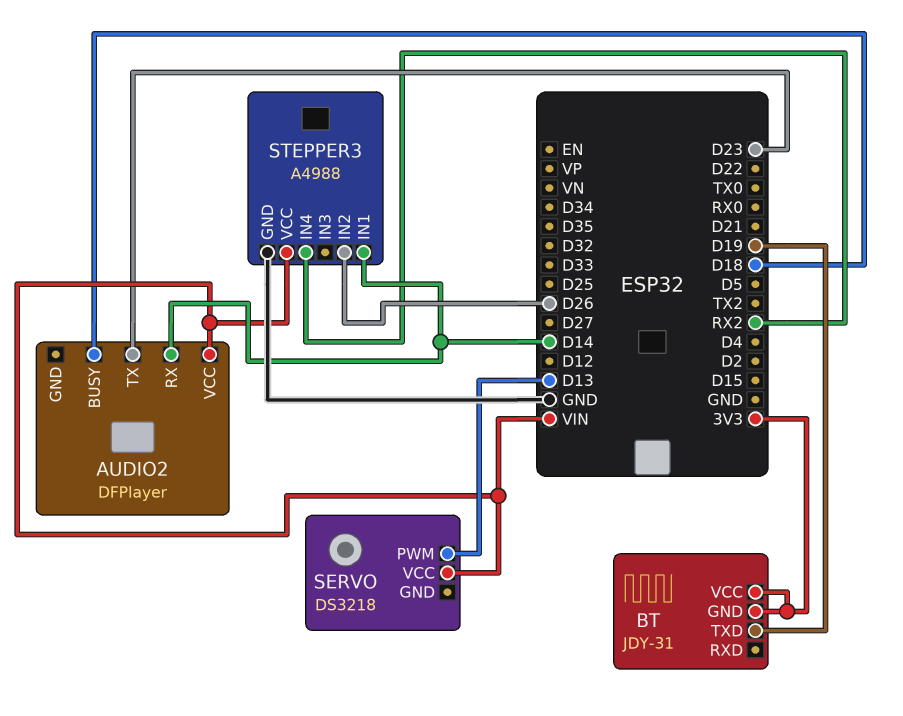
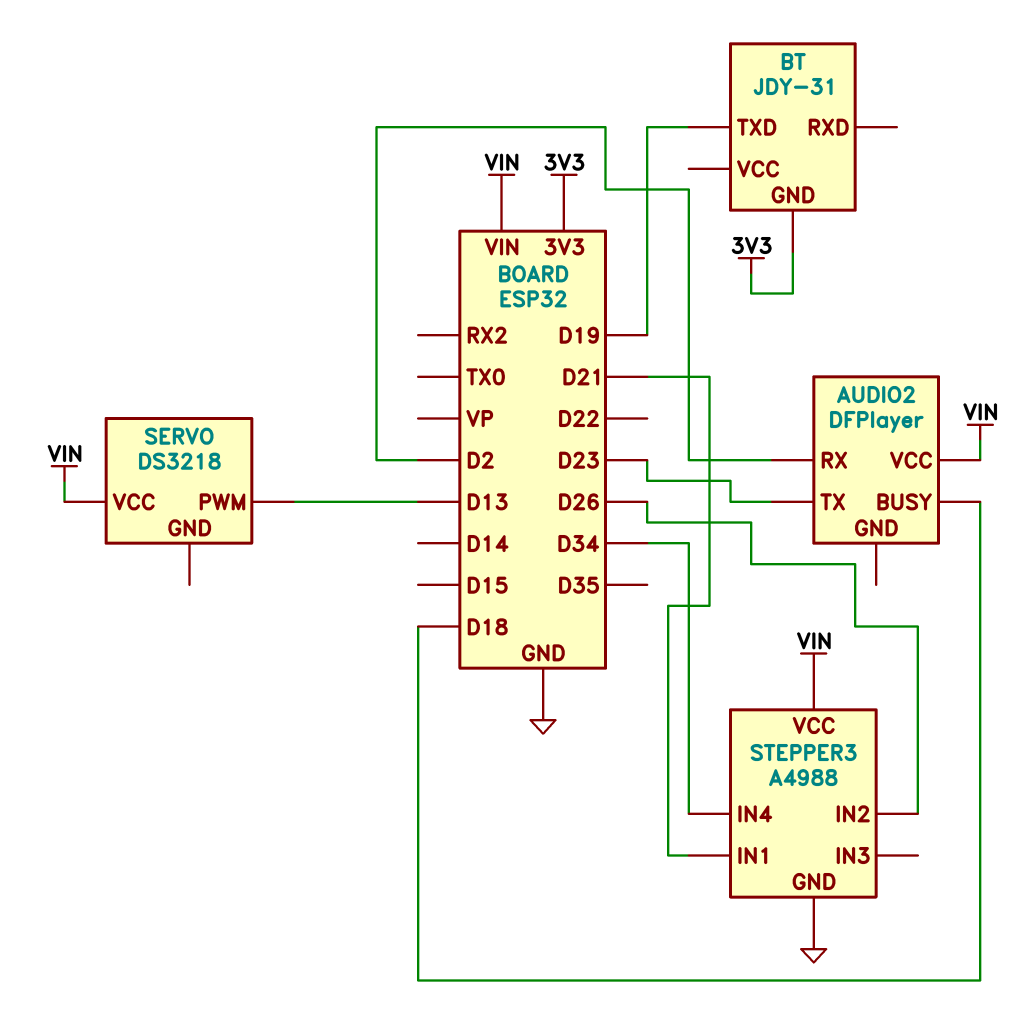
AUDIO2 pin RX: D14 -> D2
BT pin VCC: 3V3 -> none
STEPPER3 pin IN1: D14 -> D21
STEPPER3 pin IN4: RX2 -> D34

